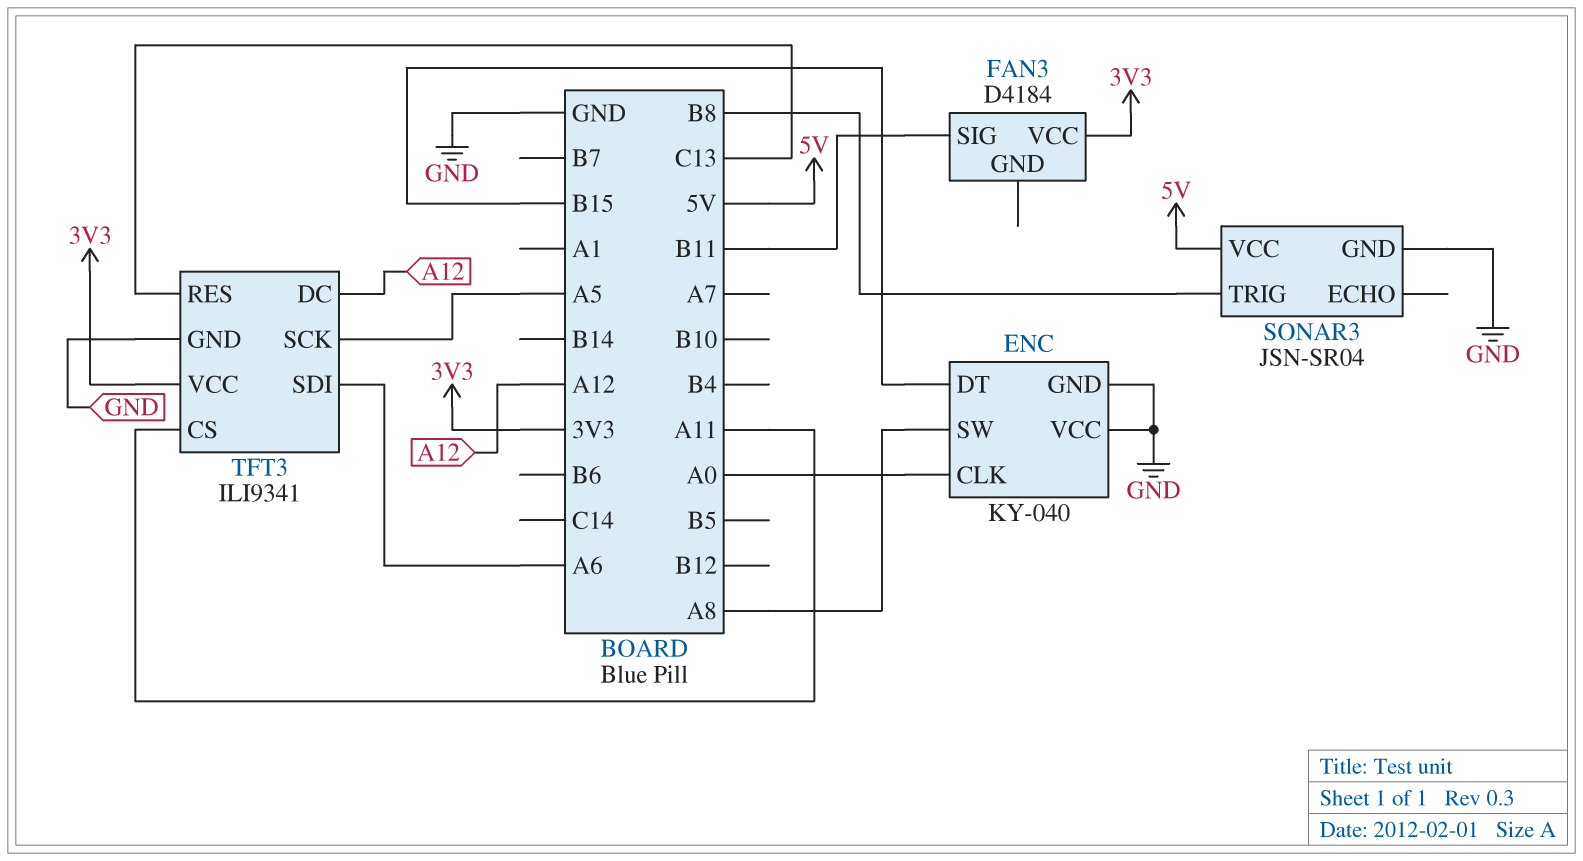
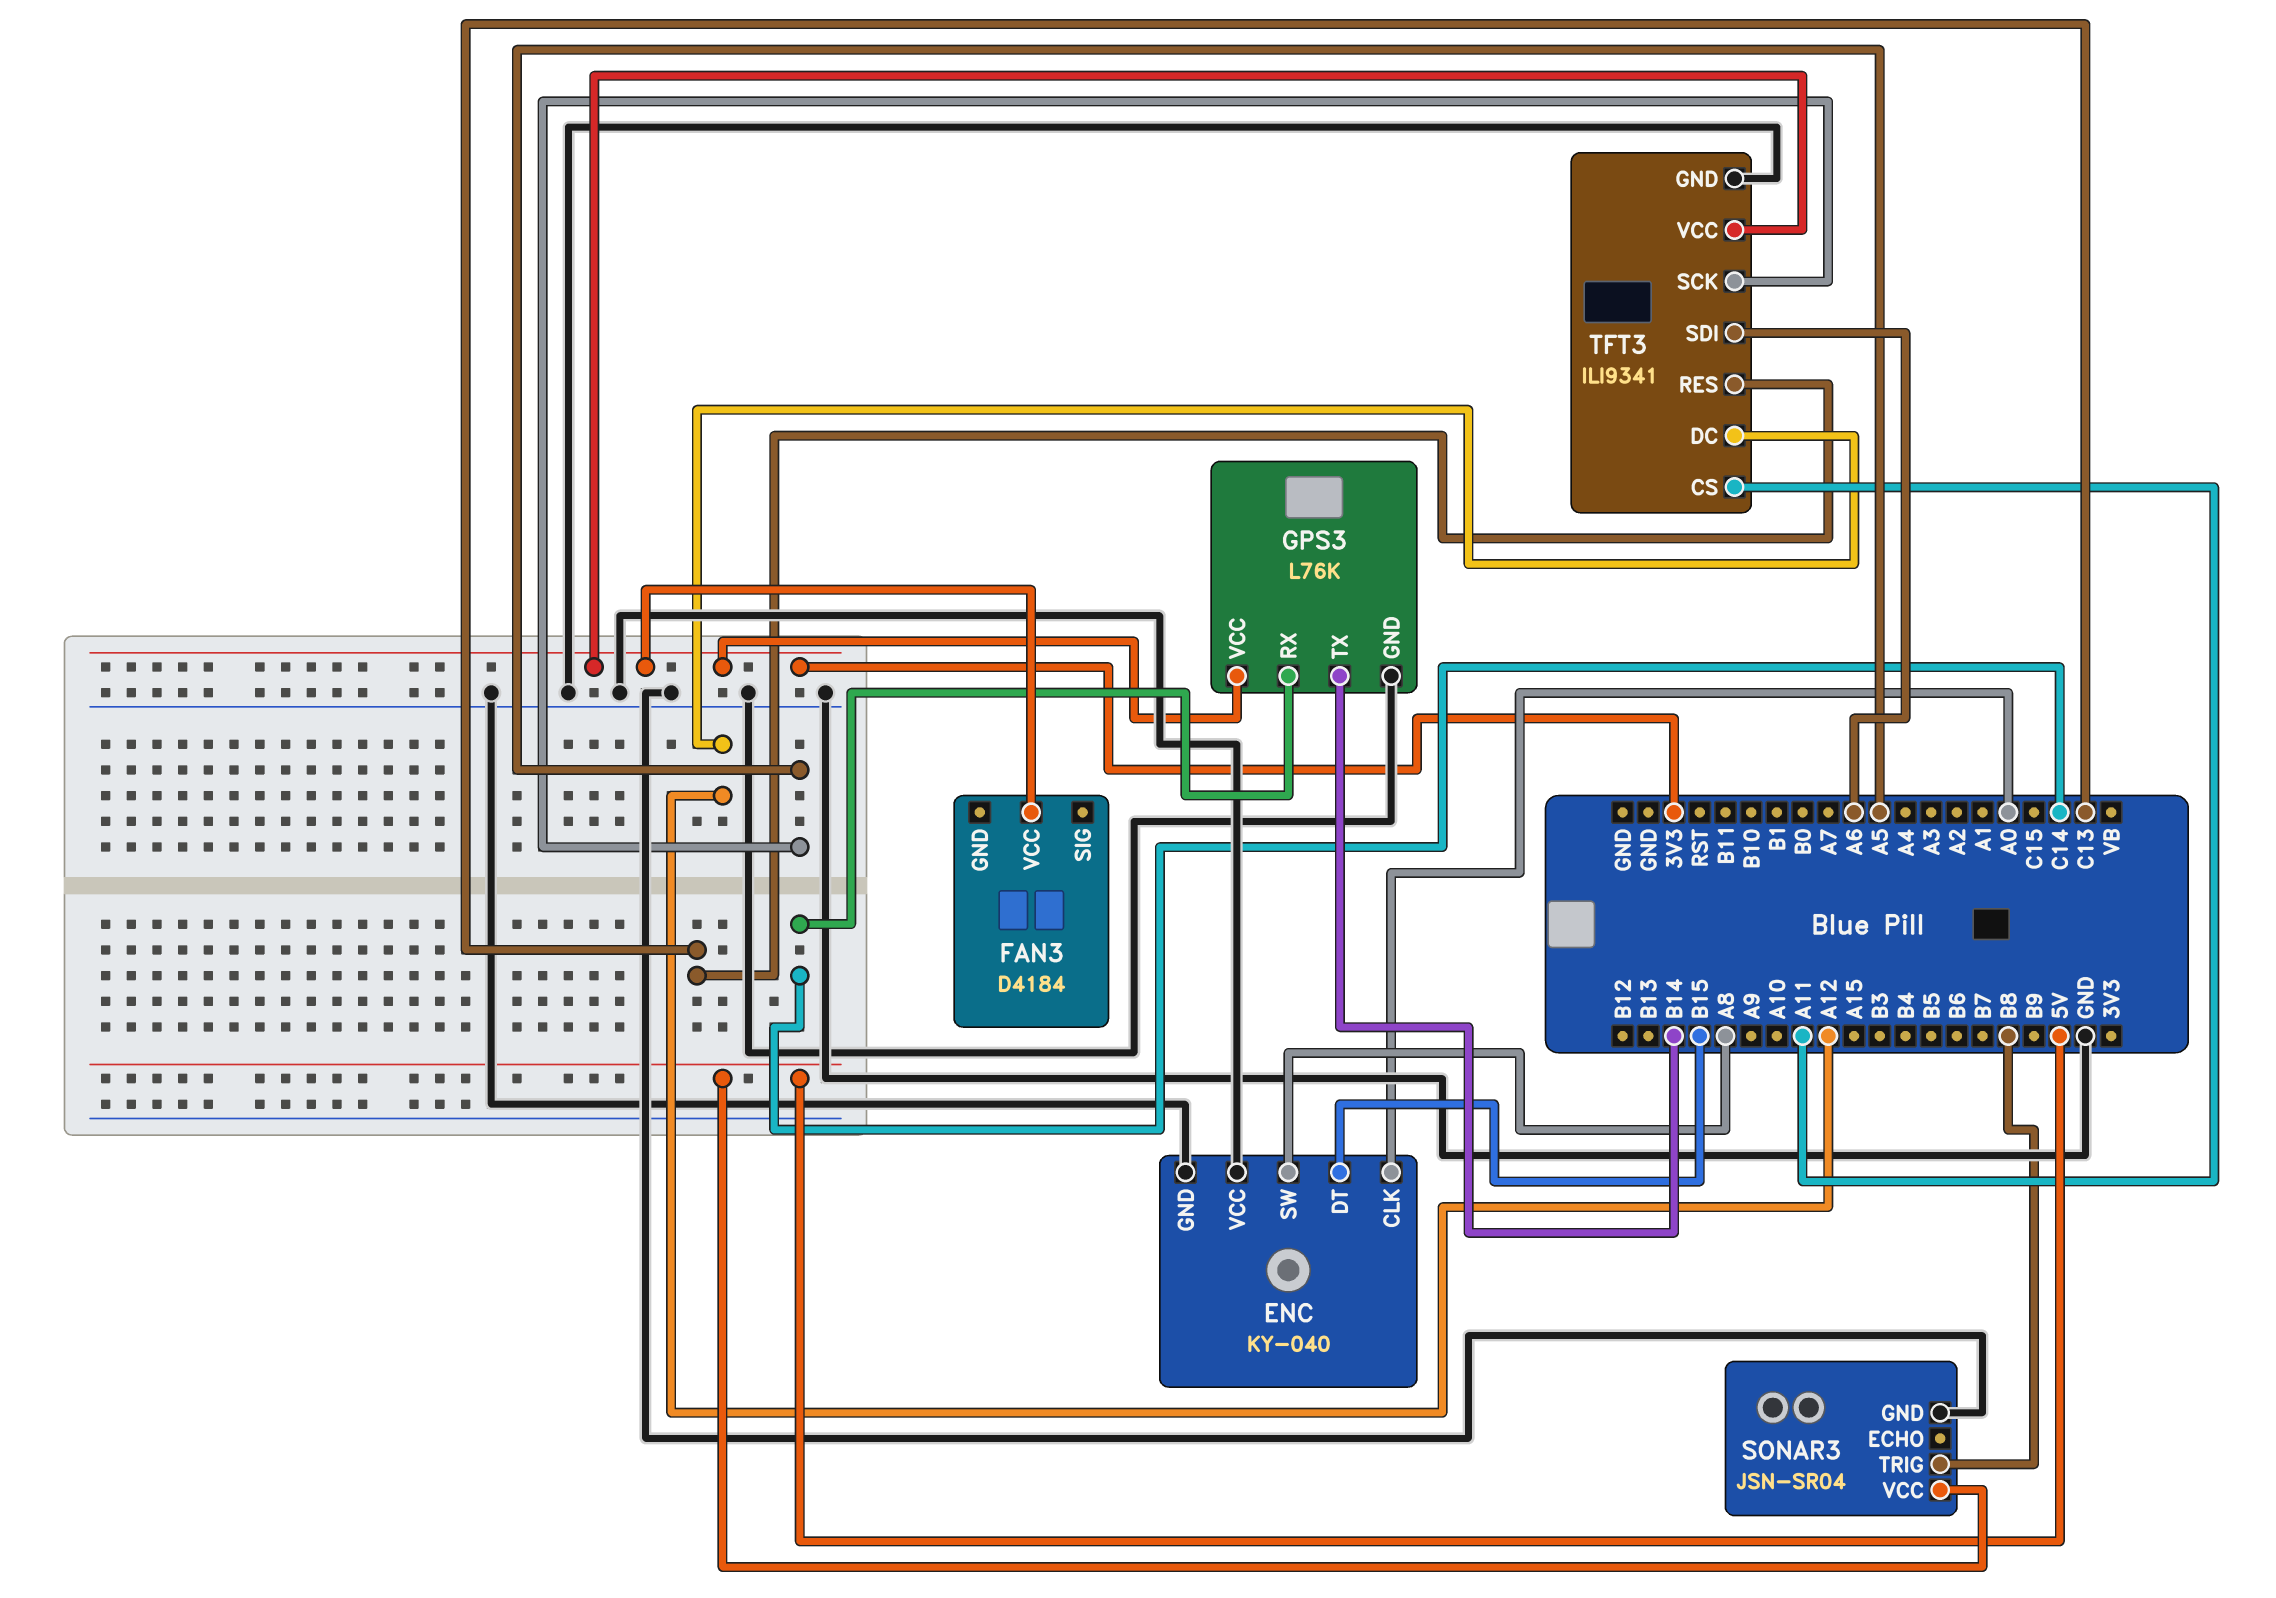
FAN3 pin SIG: B11 -> none
GPS3: none -> L76K
GPS3 pin GND: none -> GND
GPS3 pin RX: none -> C14
GPS3 pin TX: none -> B14
GPS3 pin VCC: none -> 3V3

